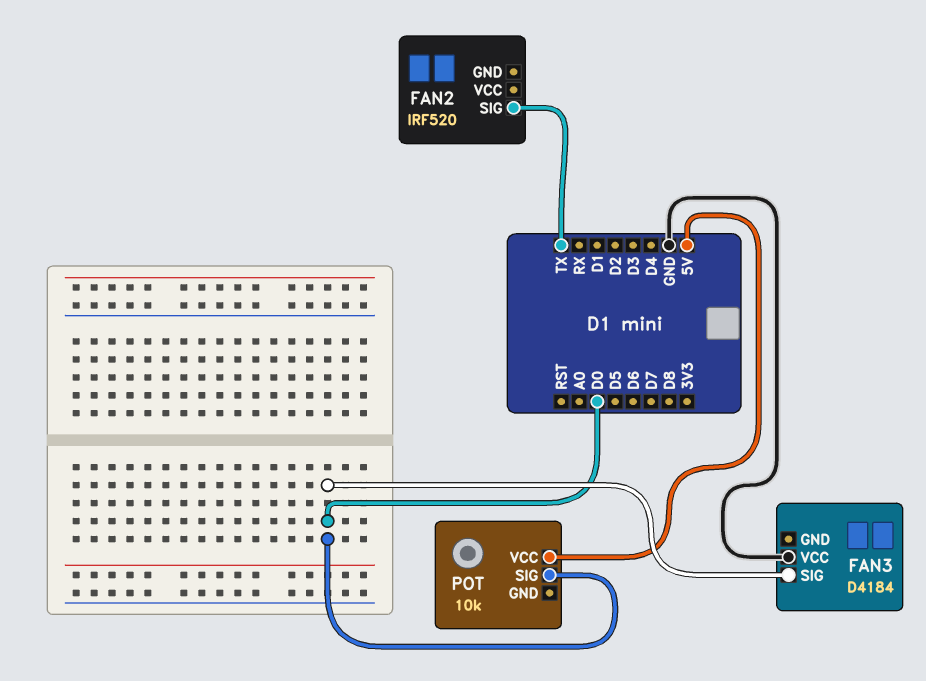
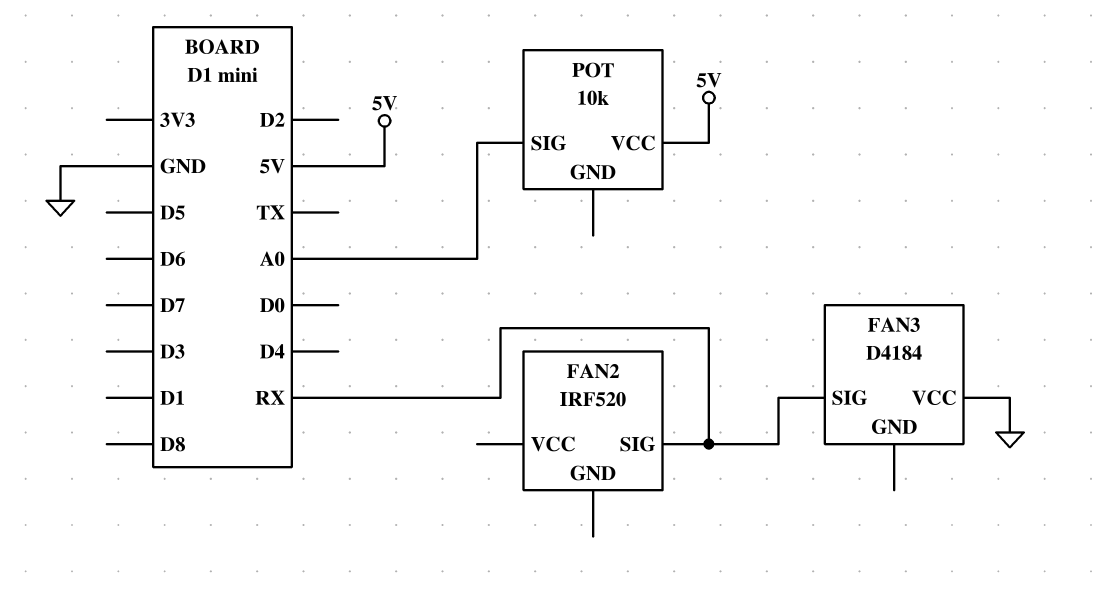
FAN2 pin SIG: TX -> RX
FAN3 pin SIG: D0 -> RX
POT pin SIG: D0 -> A0

